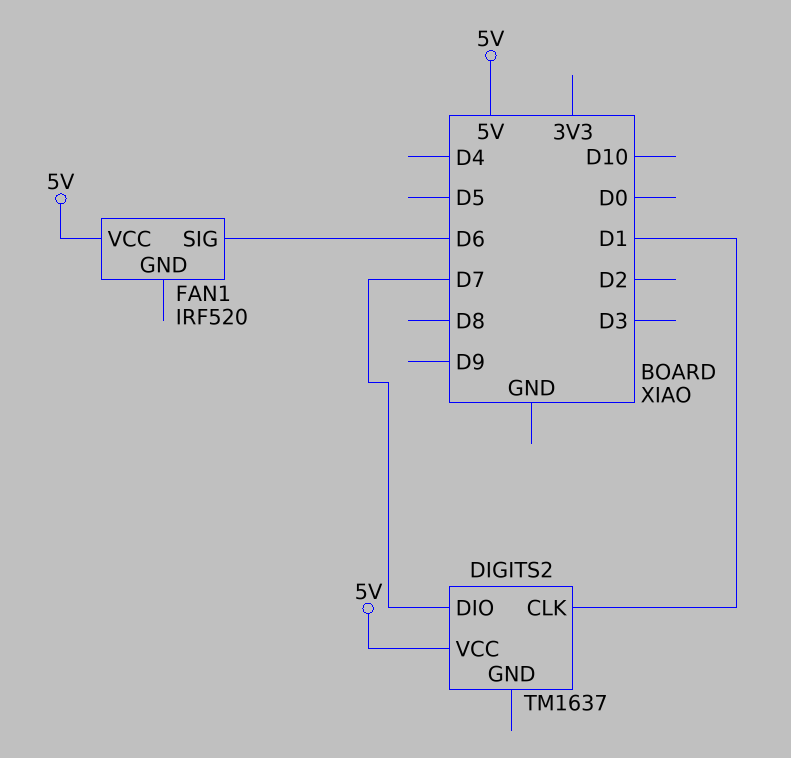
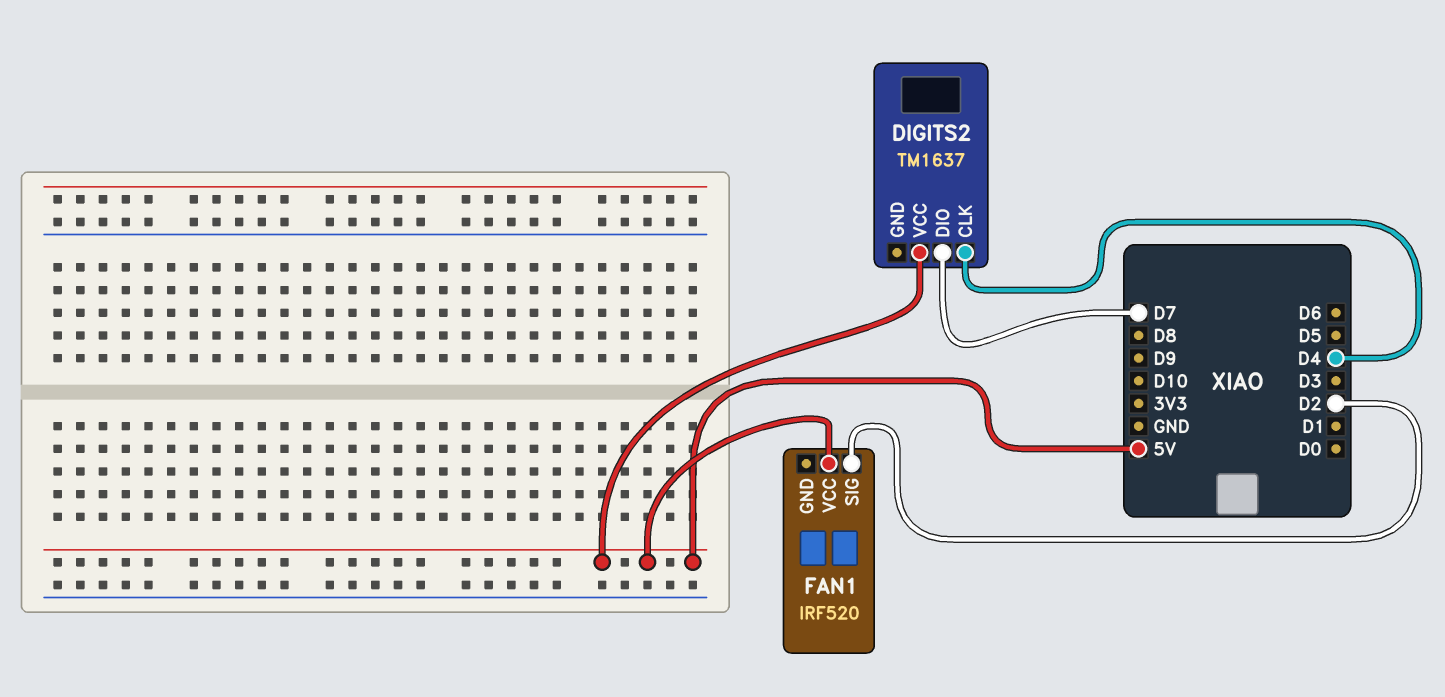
DIGITS2 pin CLK: D1 -> D4
FAN1 pin SIG: D6 -> D2

